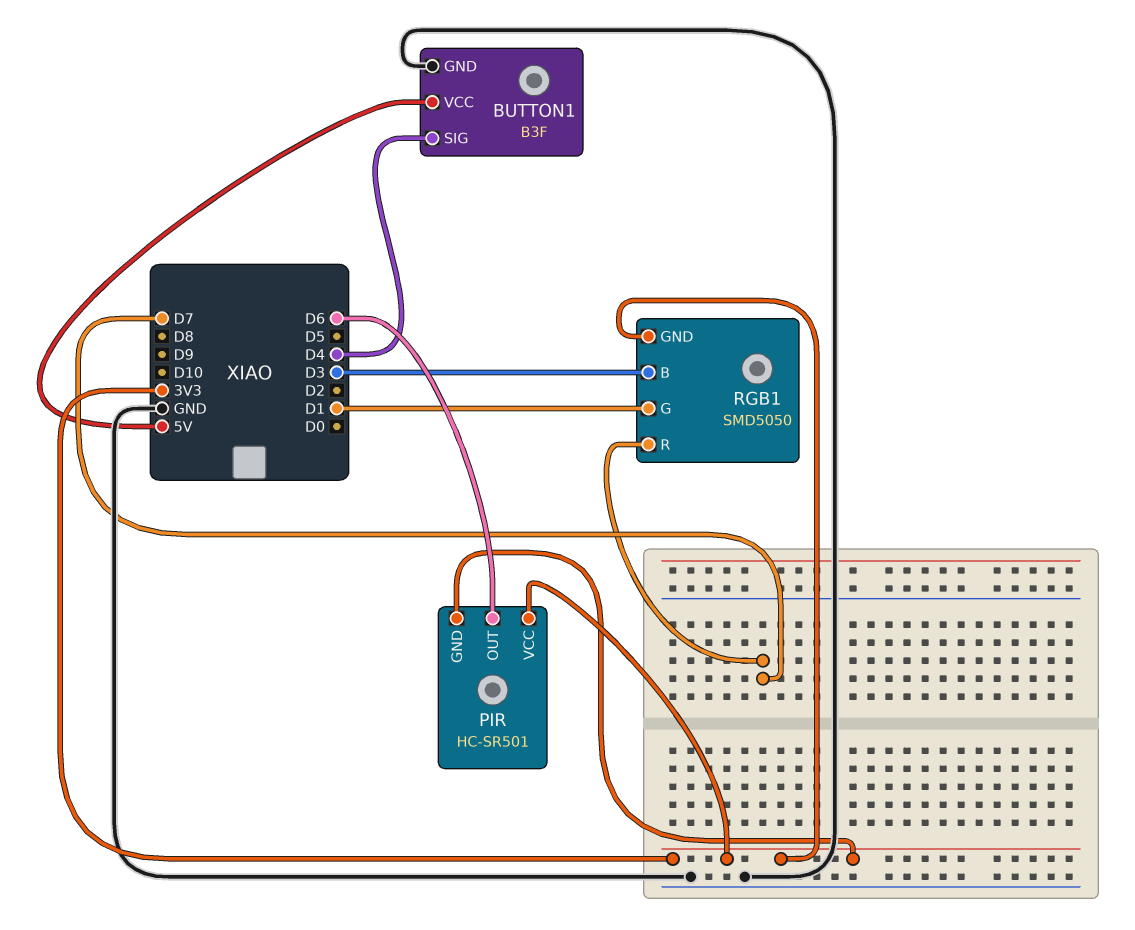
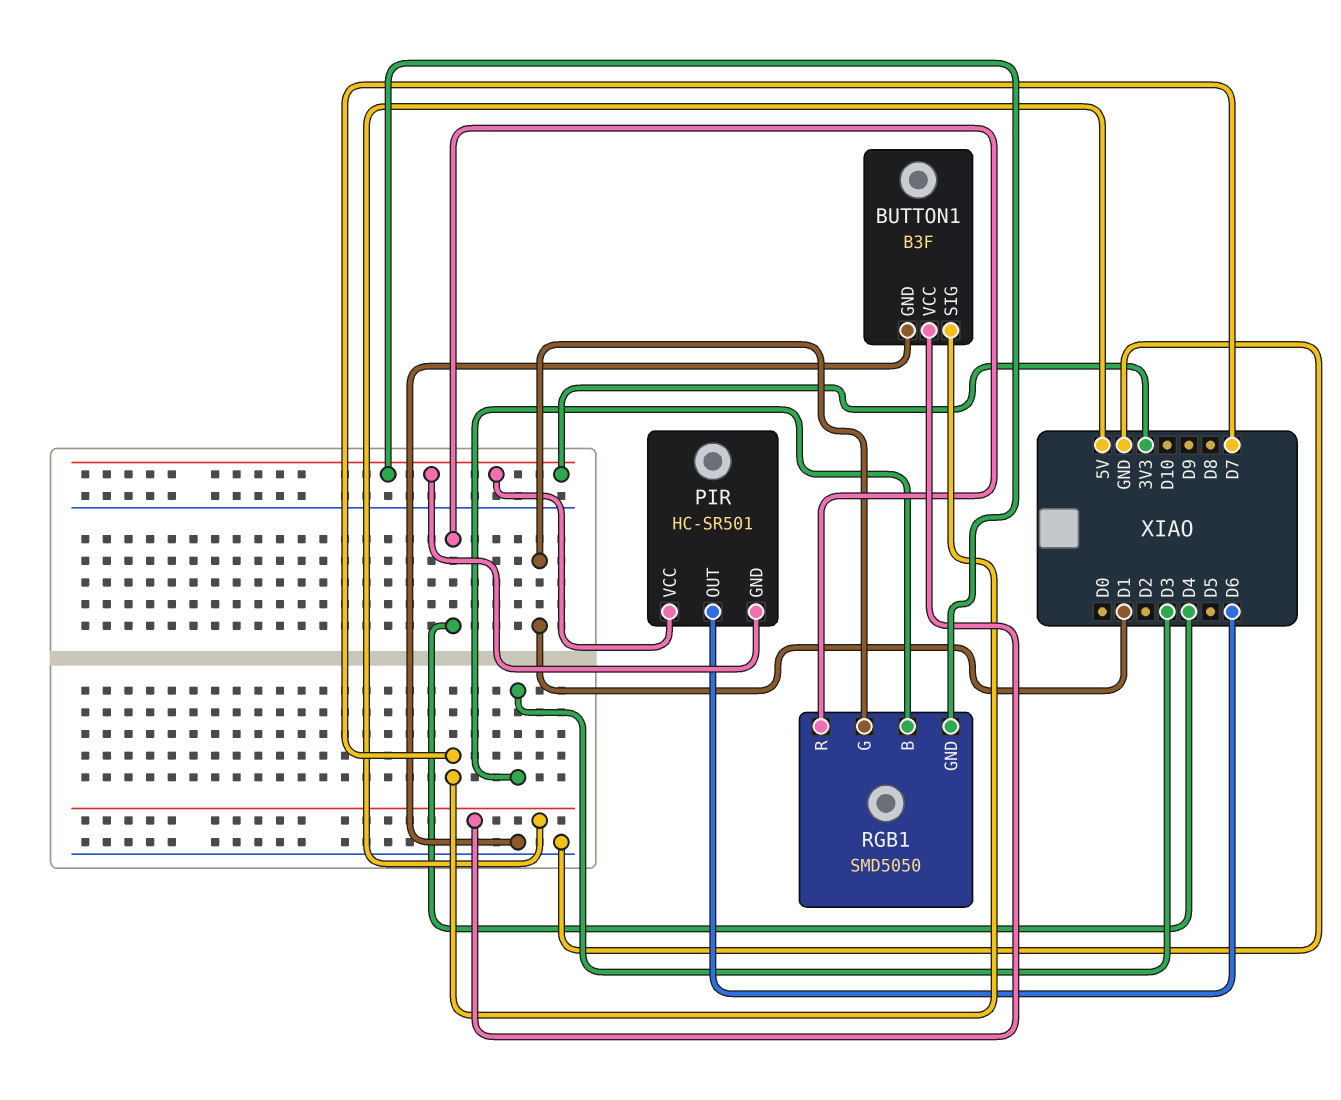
BUTTON1 pin SIG: D4 -> D7
RGB1 pin R: D7 -> D4

